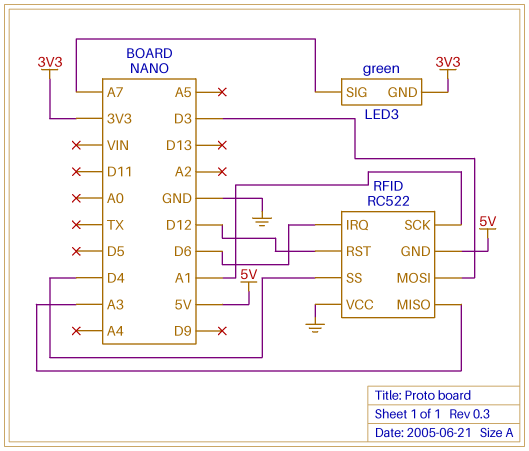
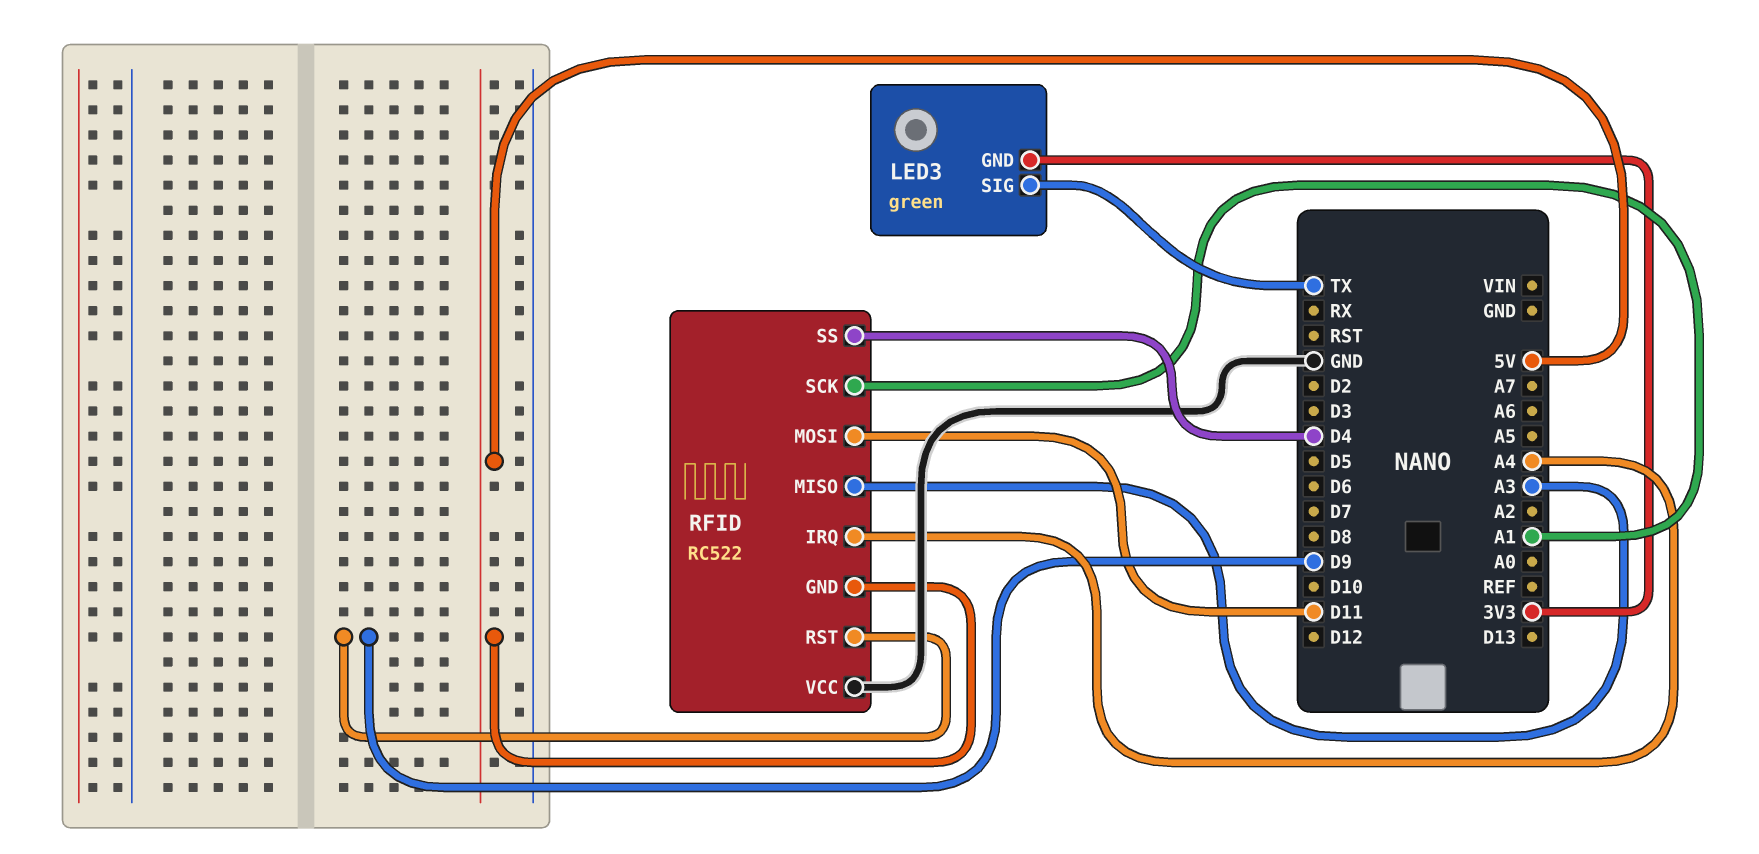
LED3 pin SIG: A7 -> TX
RFID pin IRQ: D6 -> A4
RFID pin MOSI: D3 -> D11
RFID pin RST: D12 -> D9

